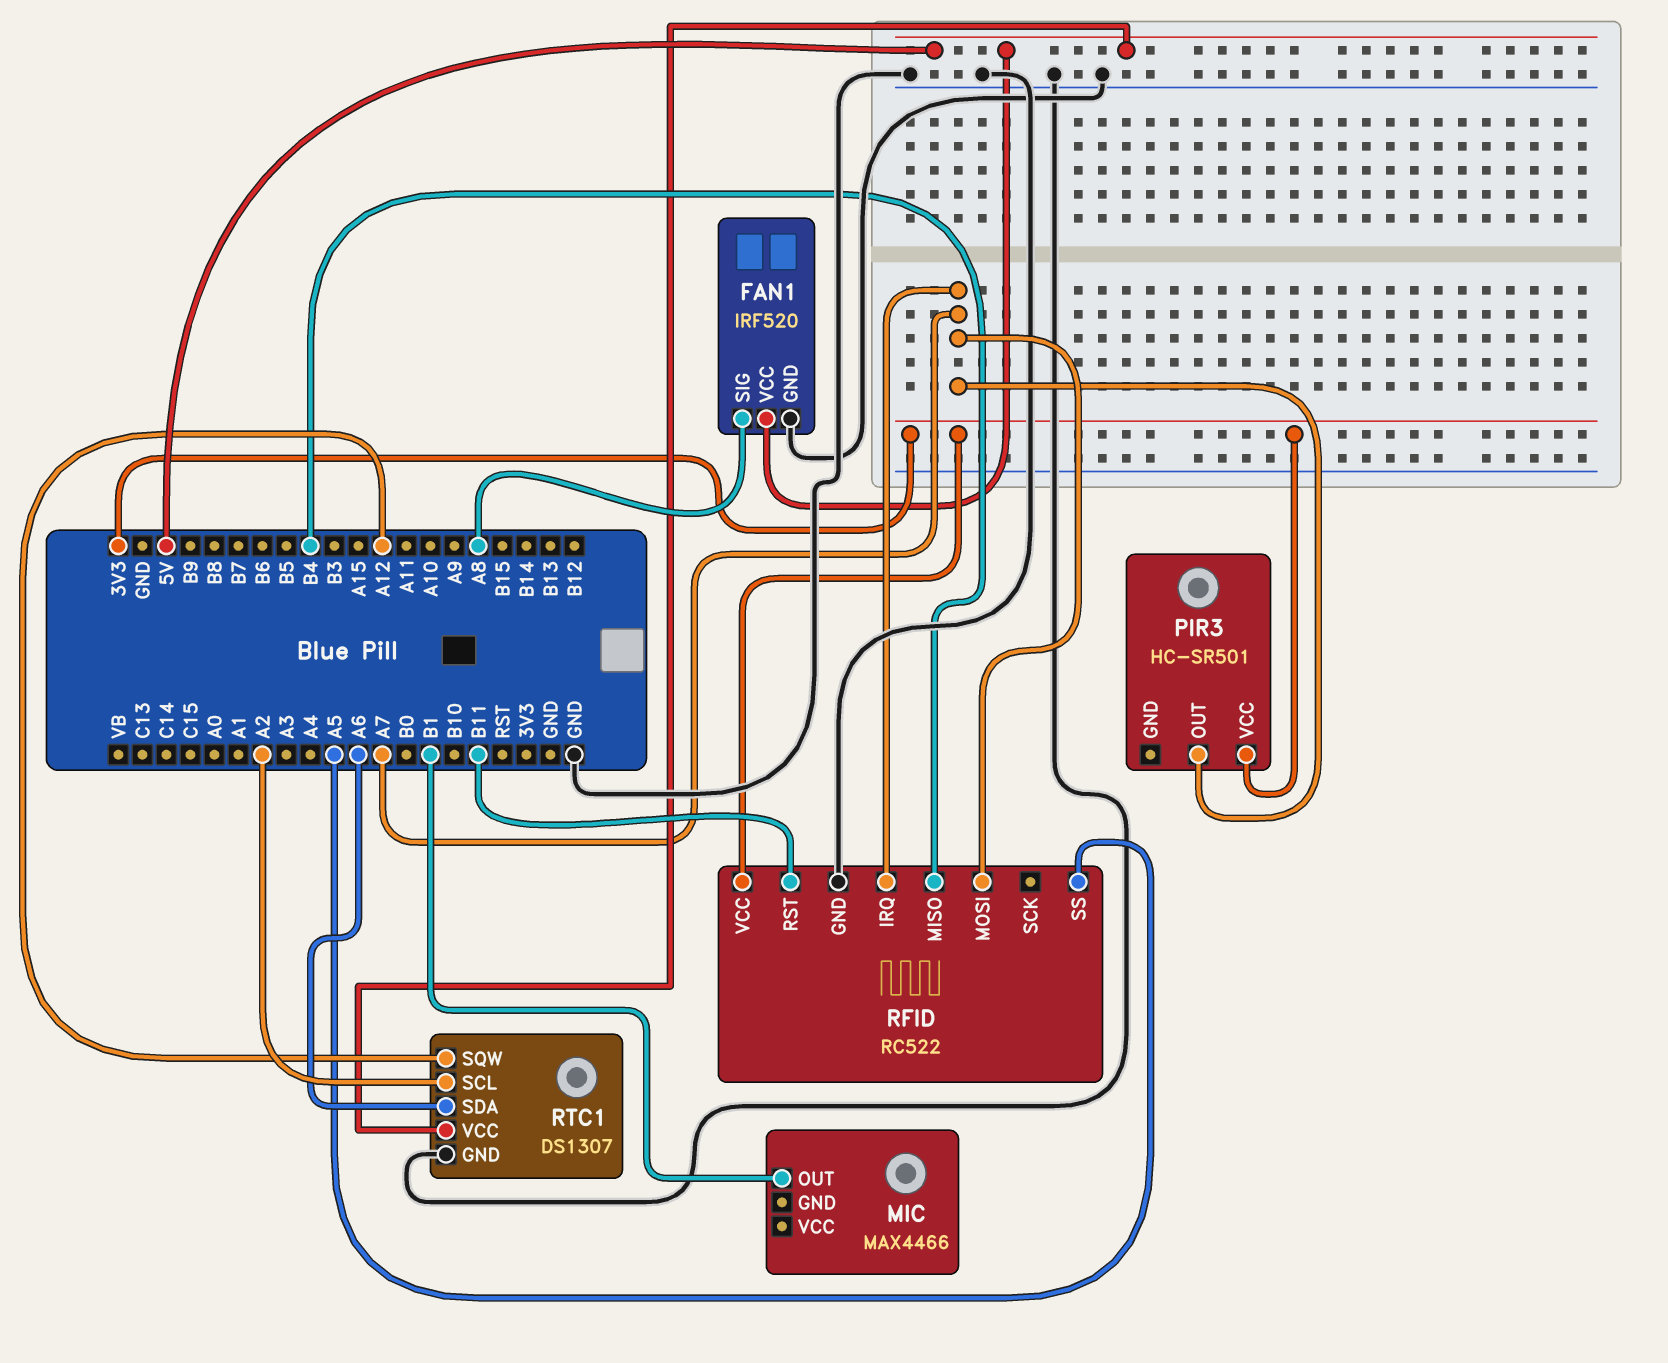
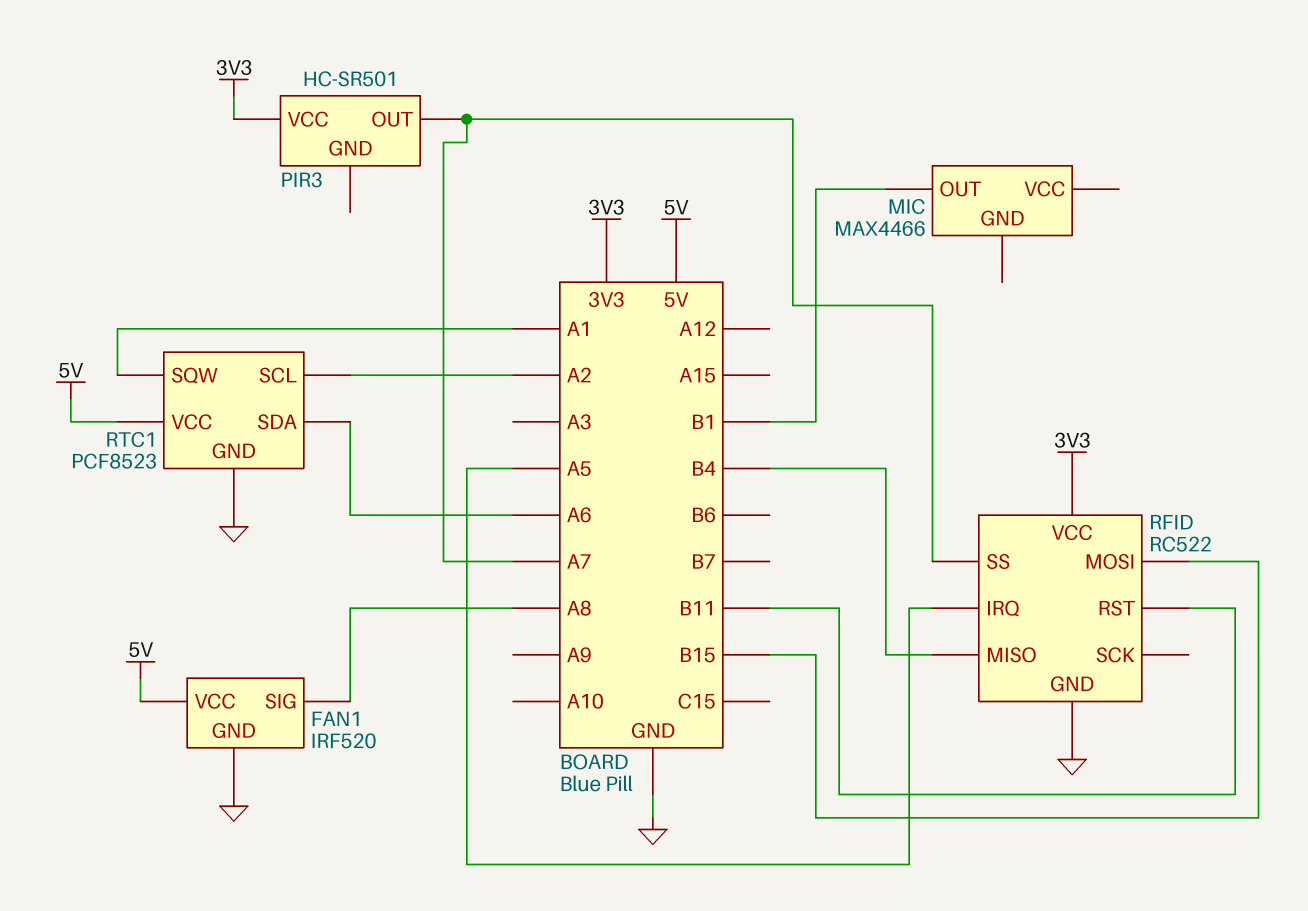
RFID pin IRQ: A7 -> A5
RFID pin MOSI: A7 -> B15
RFID pin SS: A5 -> A7
RTC1: DS1307 -> PCF8523
RTC1 pin SQW: A12 -> A1

